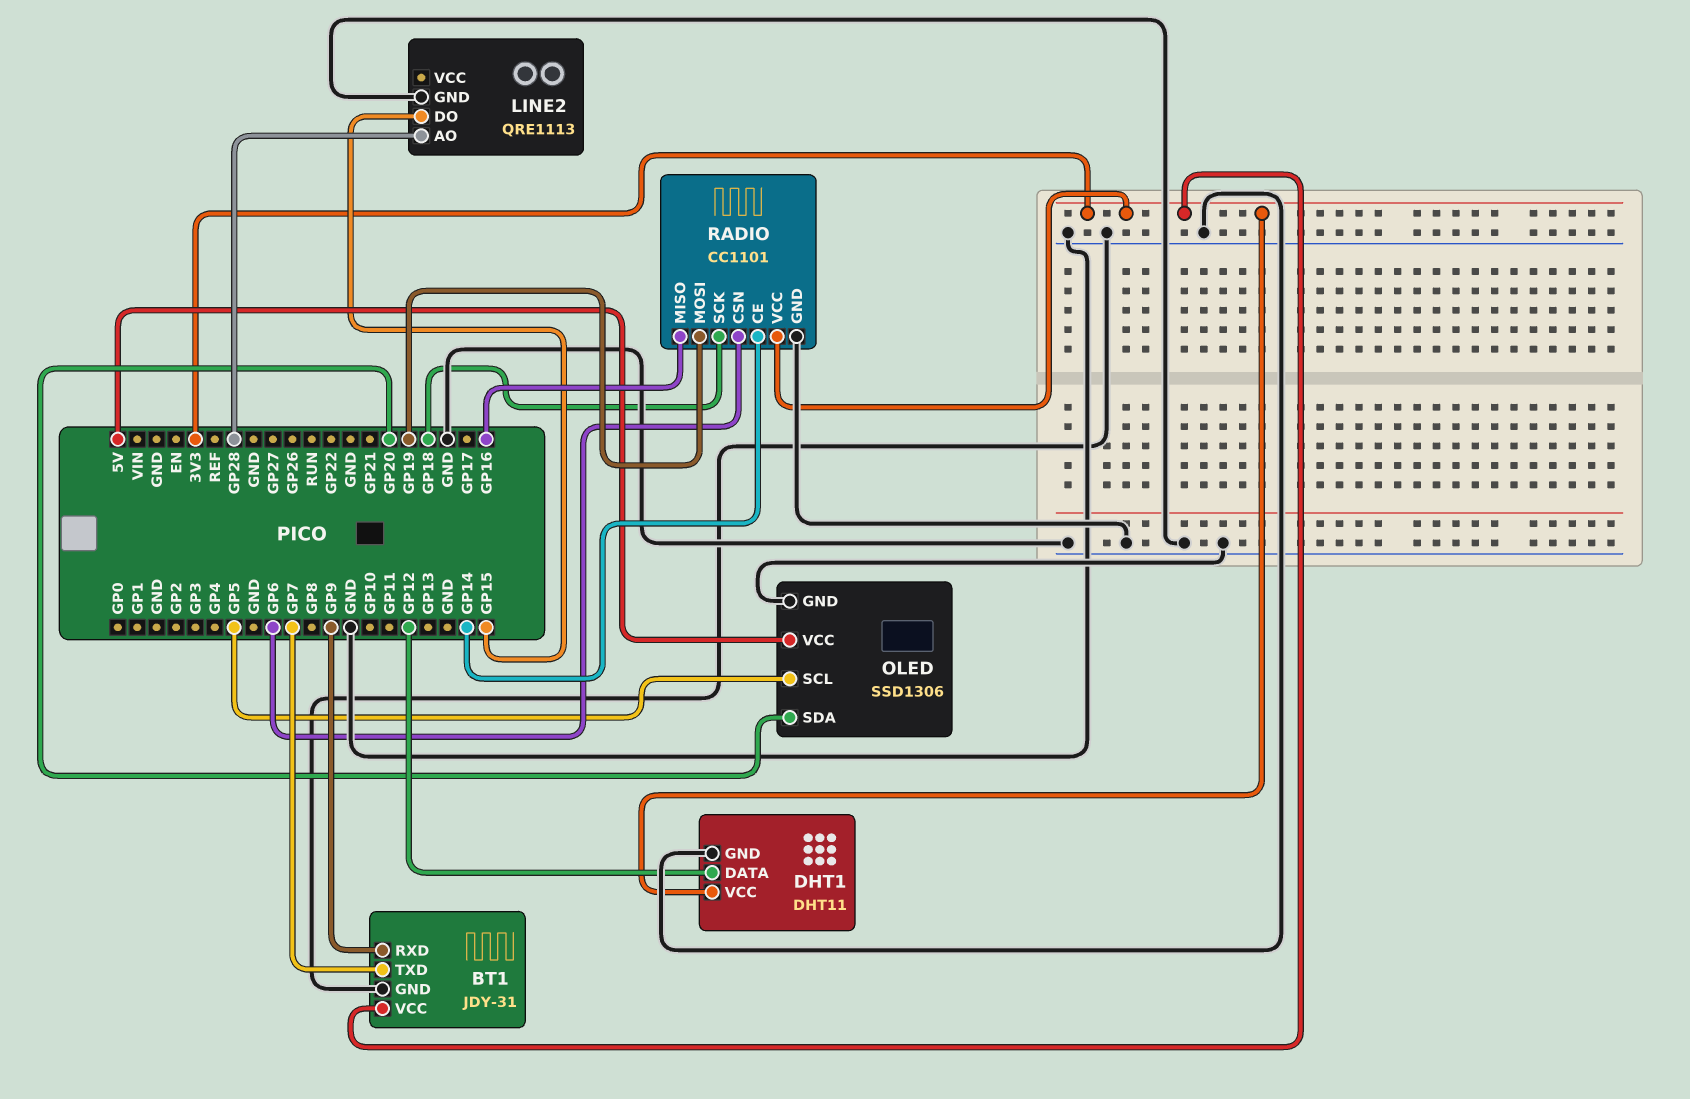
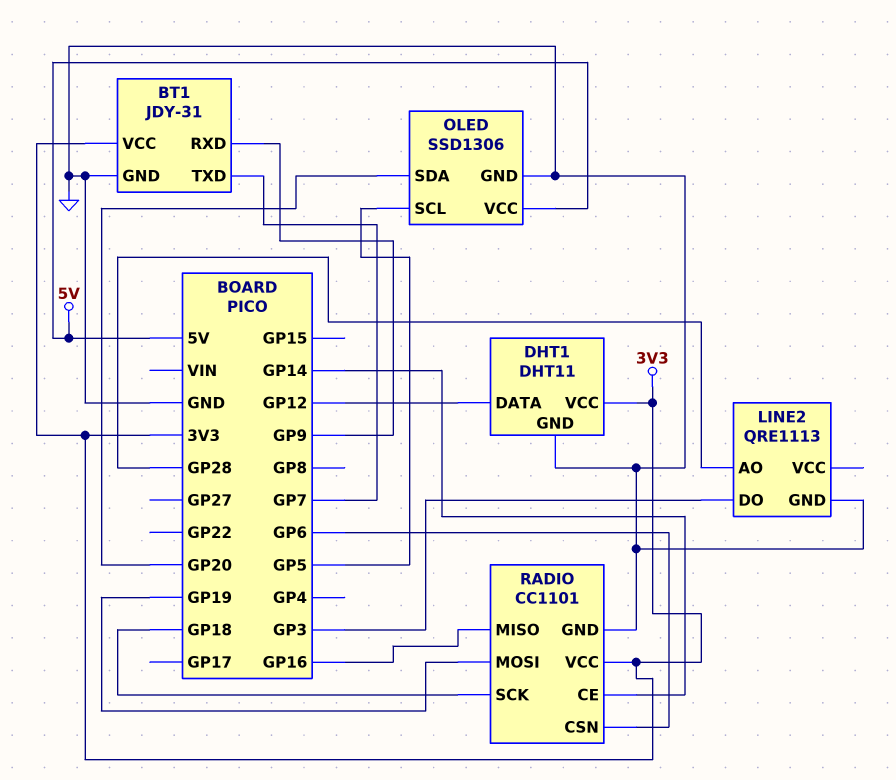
LINE2 pin DO: GP15 -> GP3

